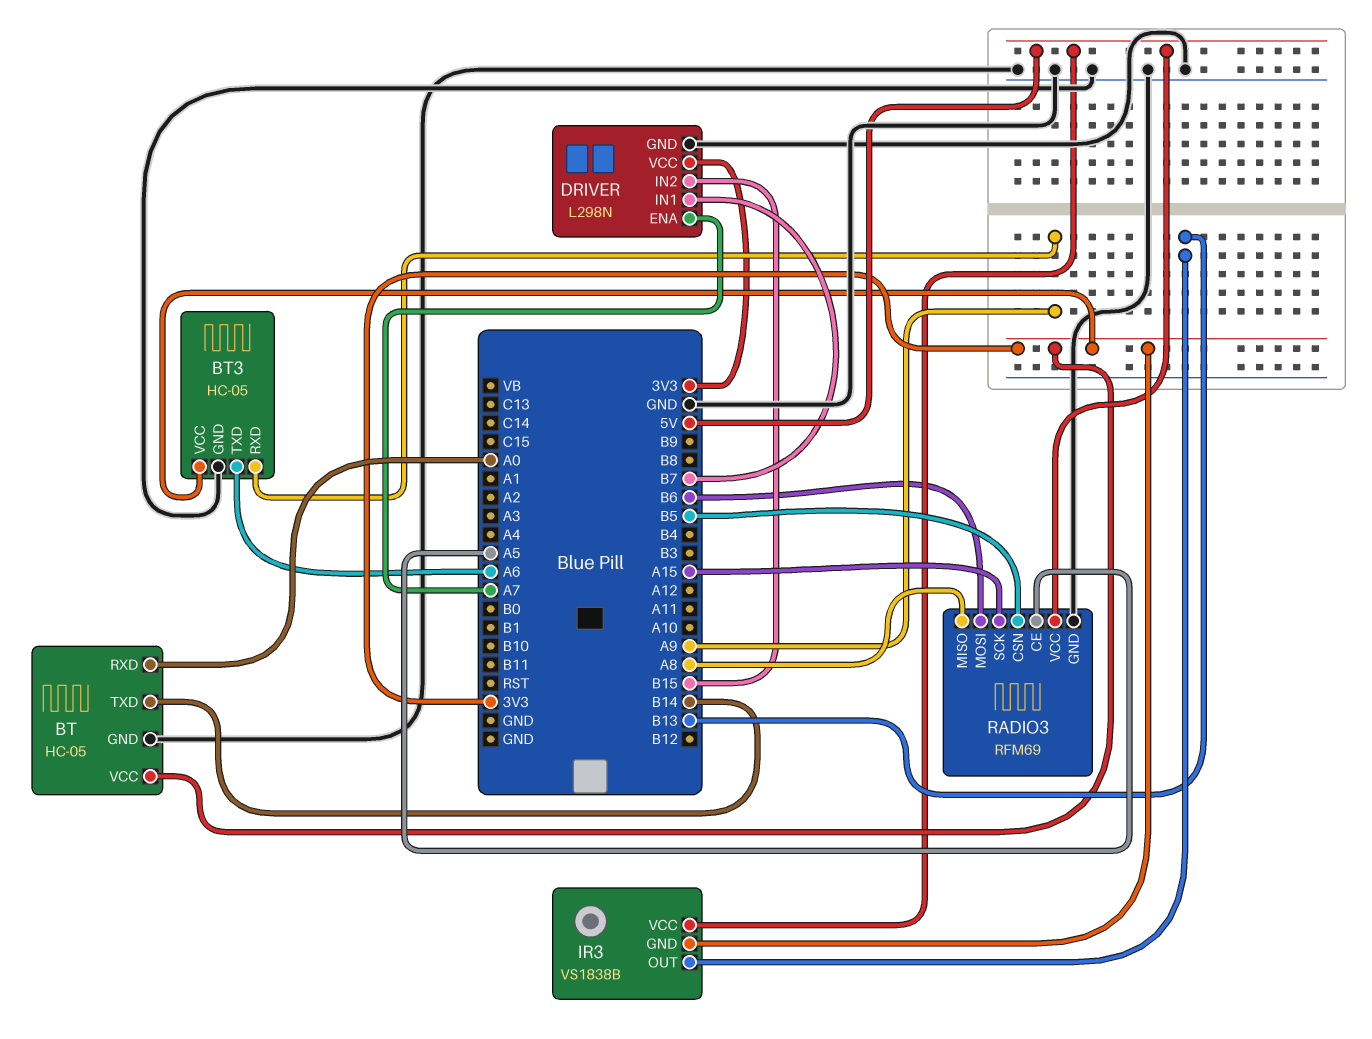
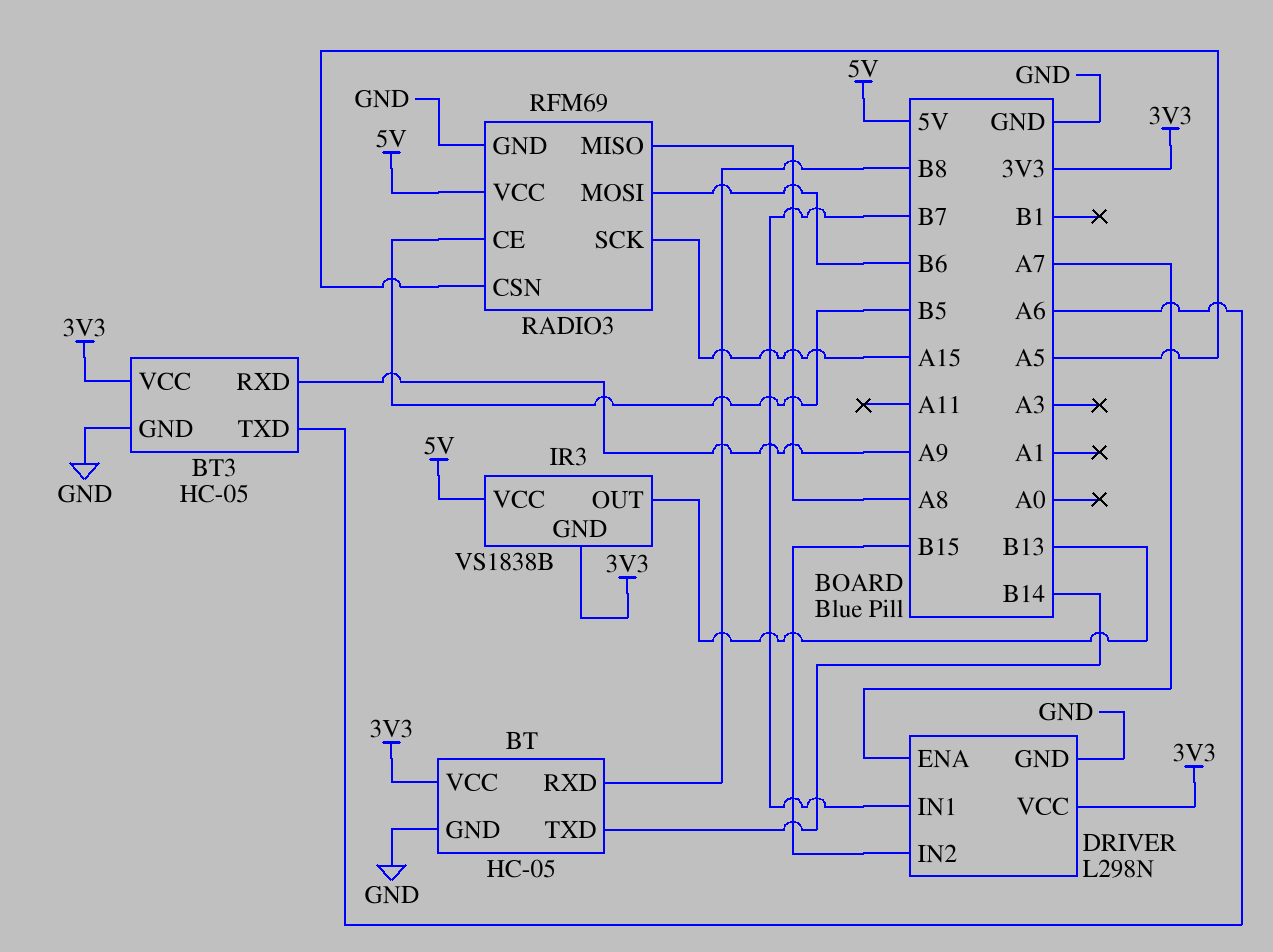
BT pin RXD: A0 -> B8
RADIO3 pin CE: A5 -> B5
RADIO3 pin CSN: B5 -> A5

